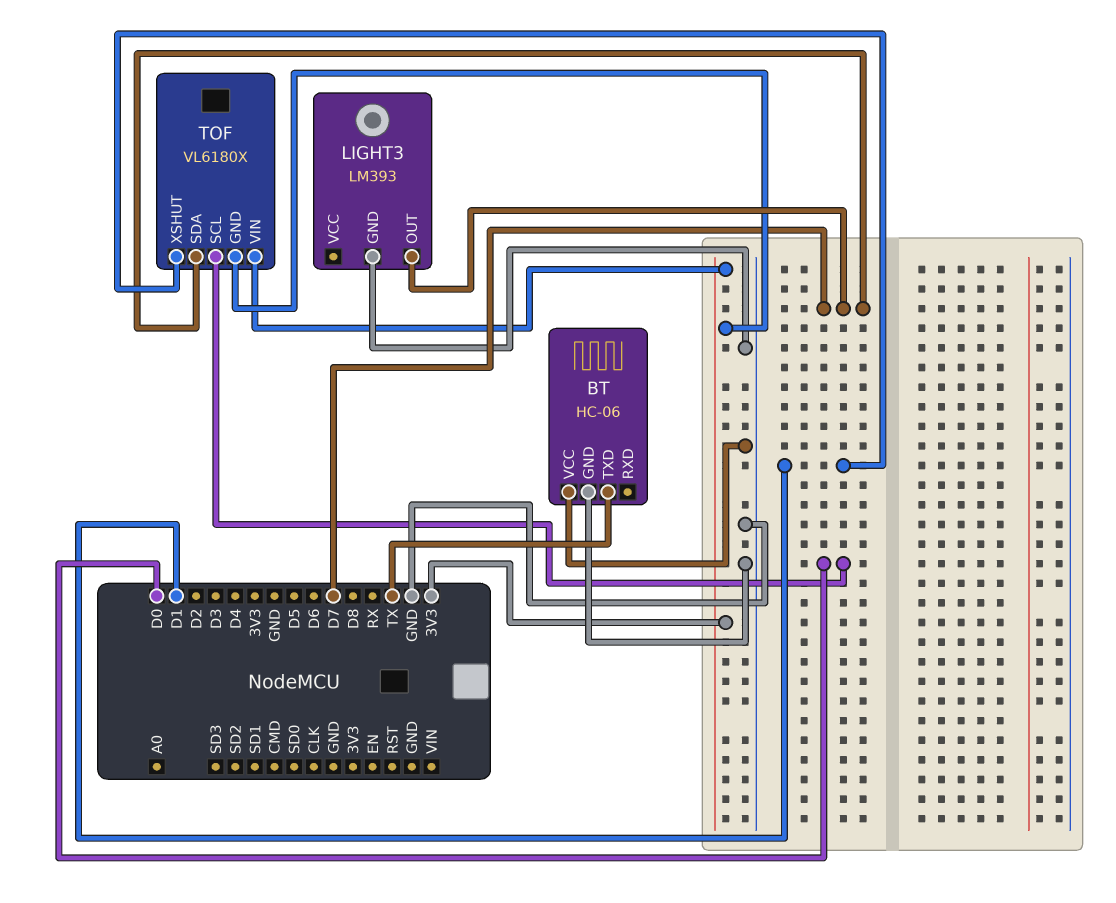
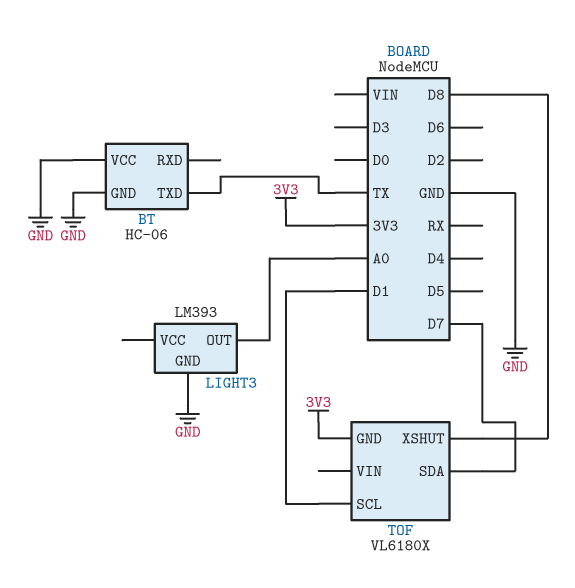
LIGHT3 pin OUT: D7 -> A0
TOF pin SCL: D0 -> D1
TOF pin VIN: 3V3 -> none
TOF pin XSHUT: D1 -> D8

